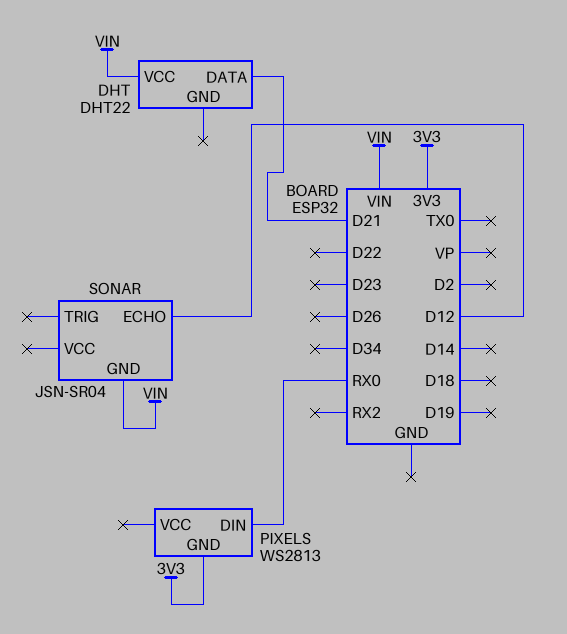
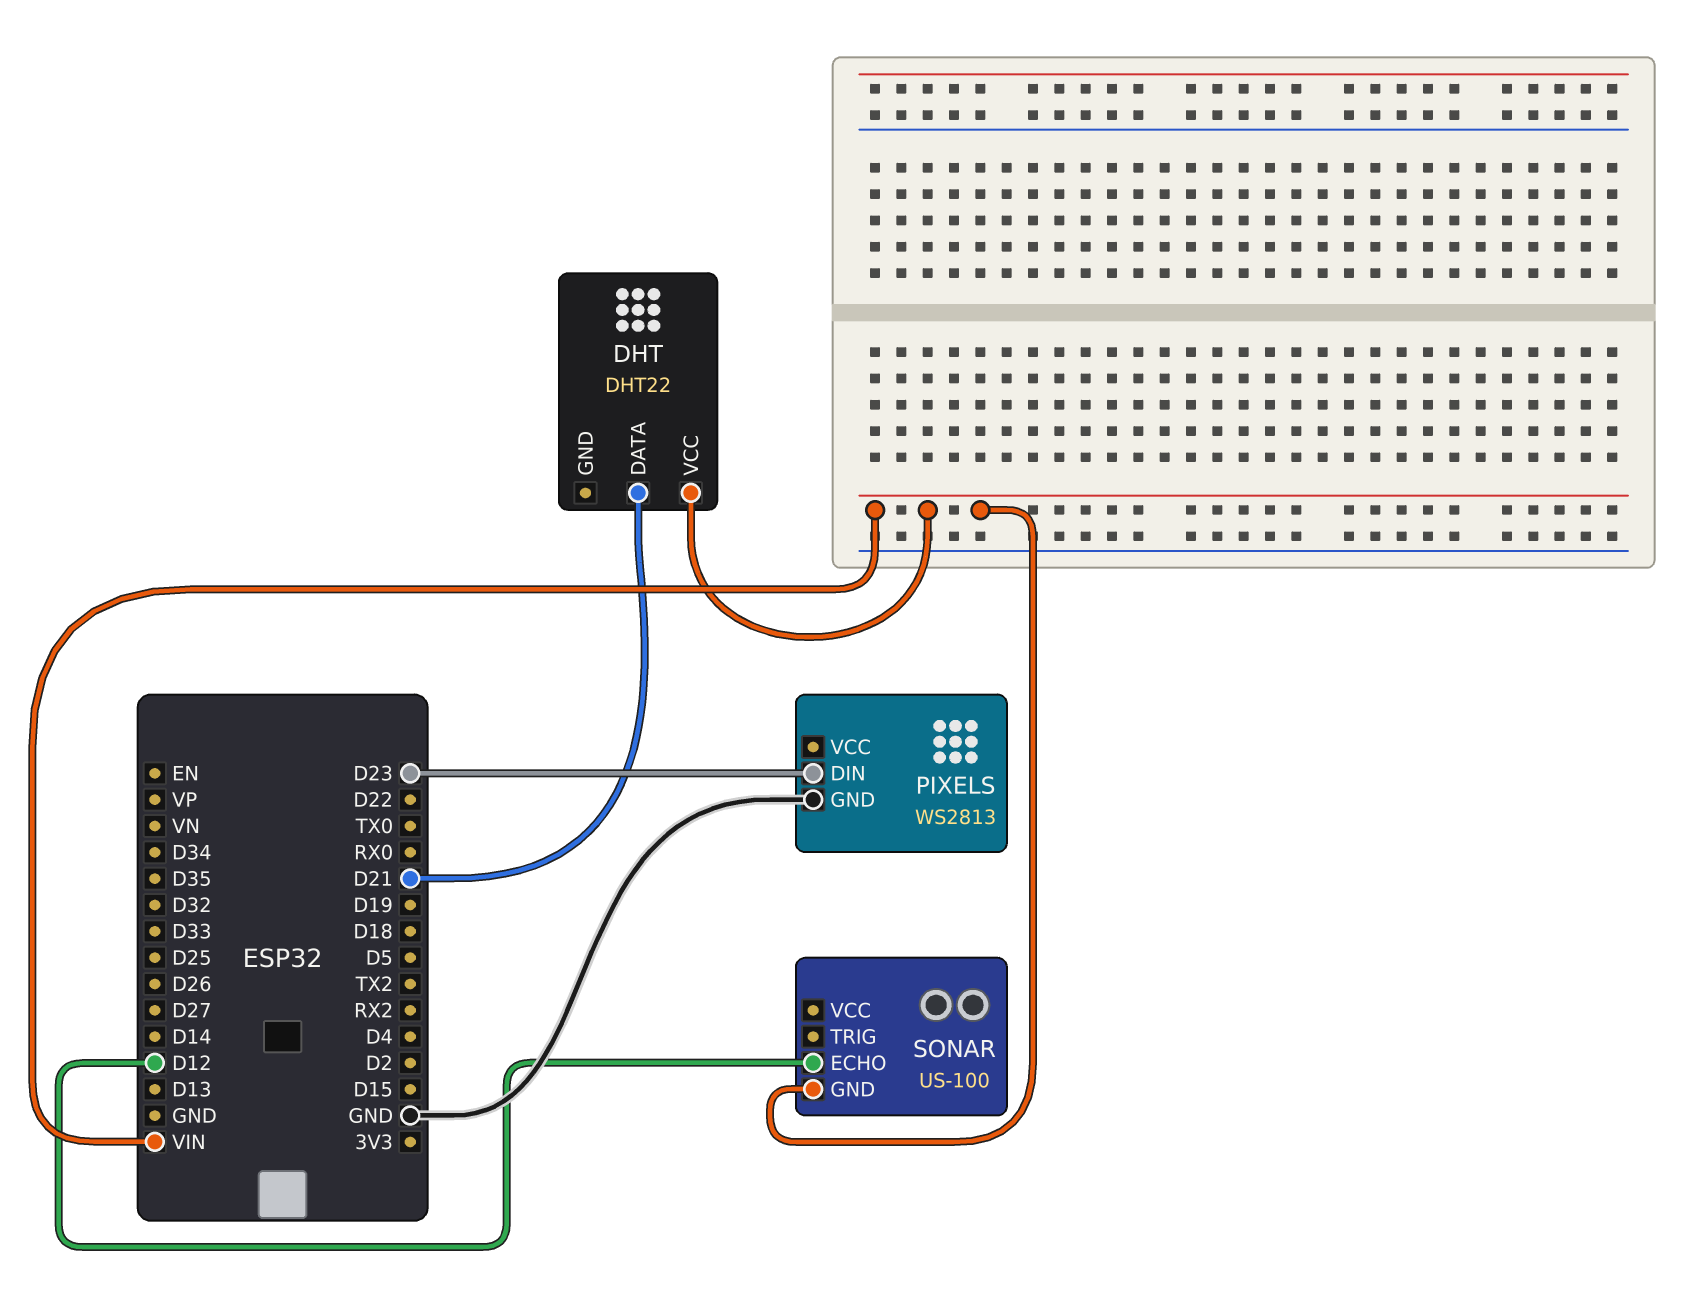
PIXELS pin DIN: RX0 -> D23
PIXELS pin GND: 3V3 -> GND
SONAR: JSN-SR04 -> US-100

